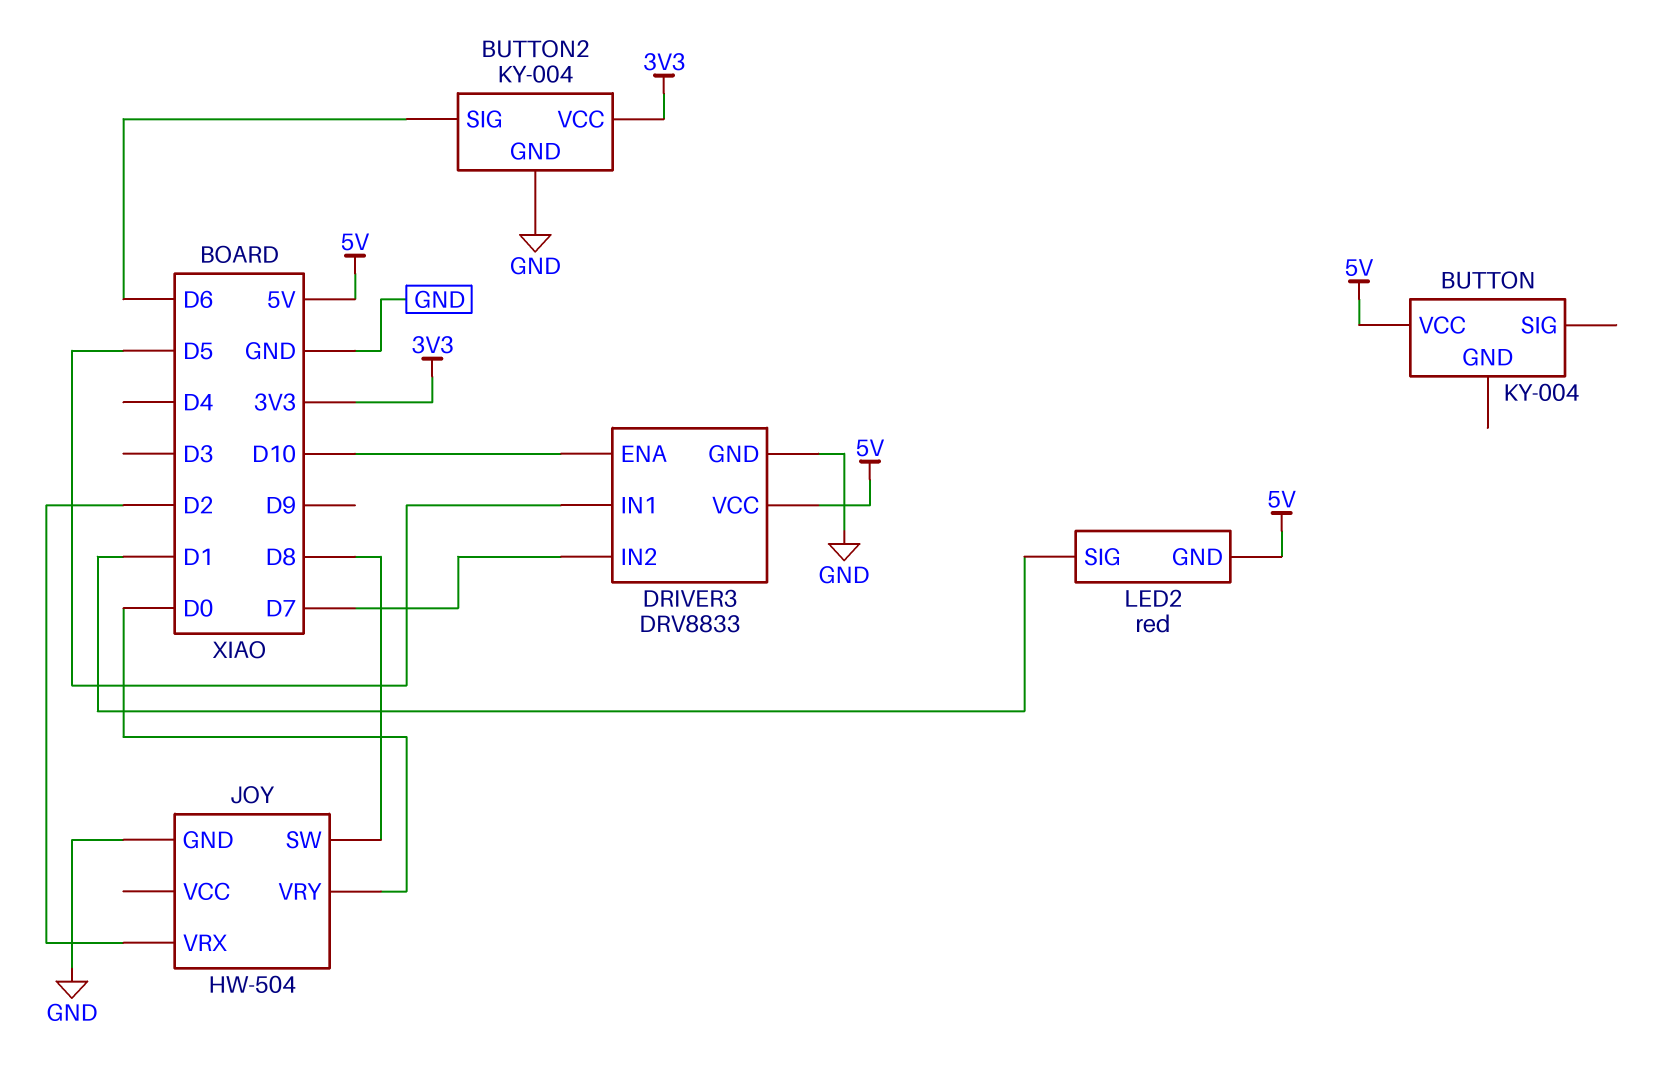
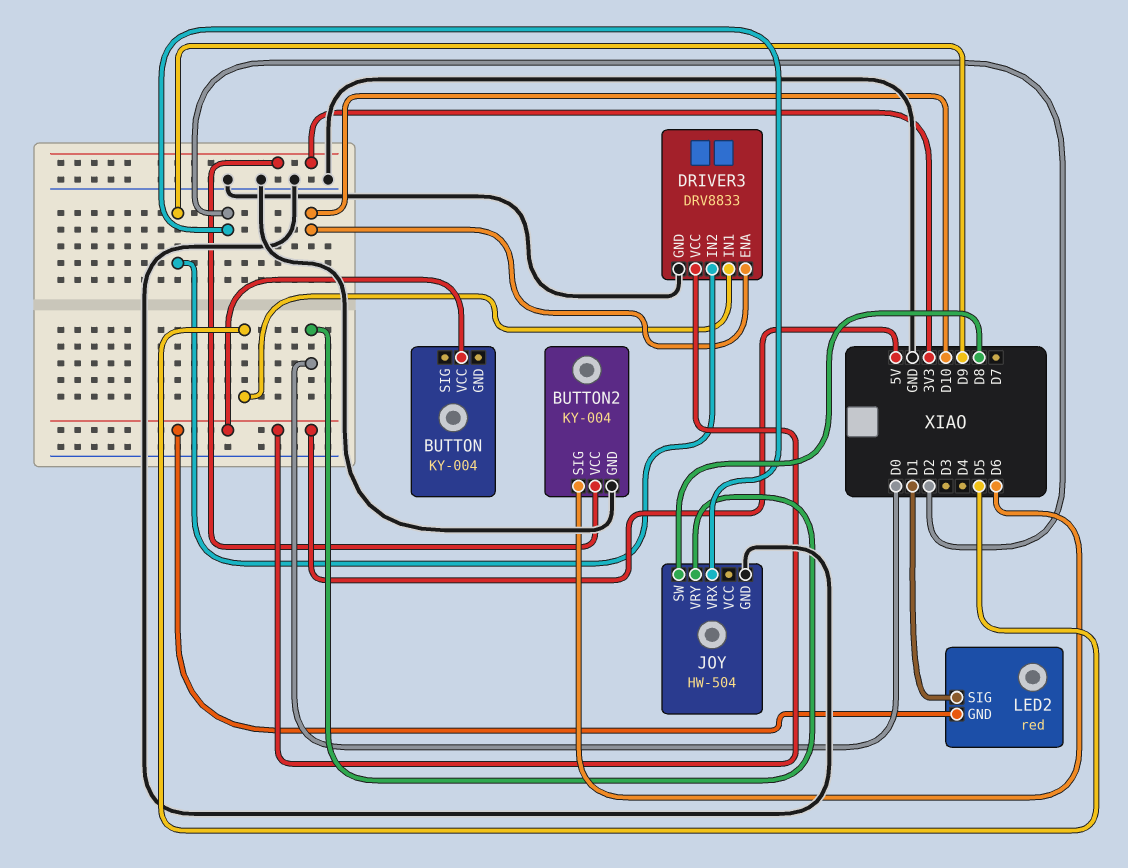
DRIVER3 pin IN2: D7 -> D9

